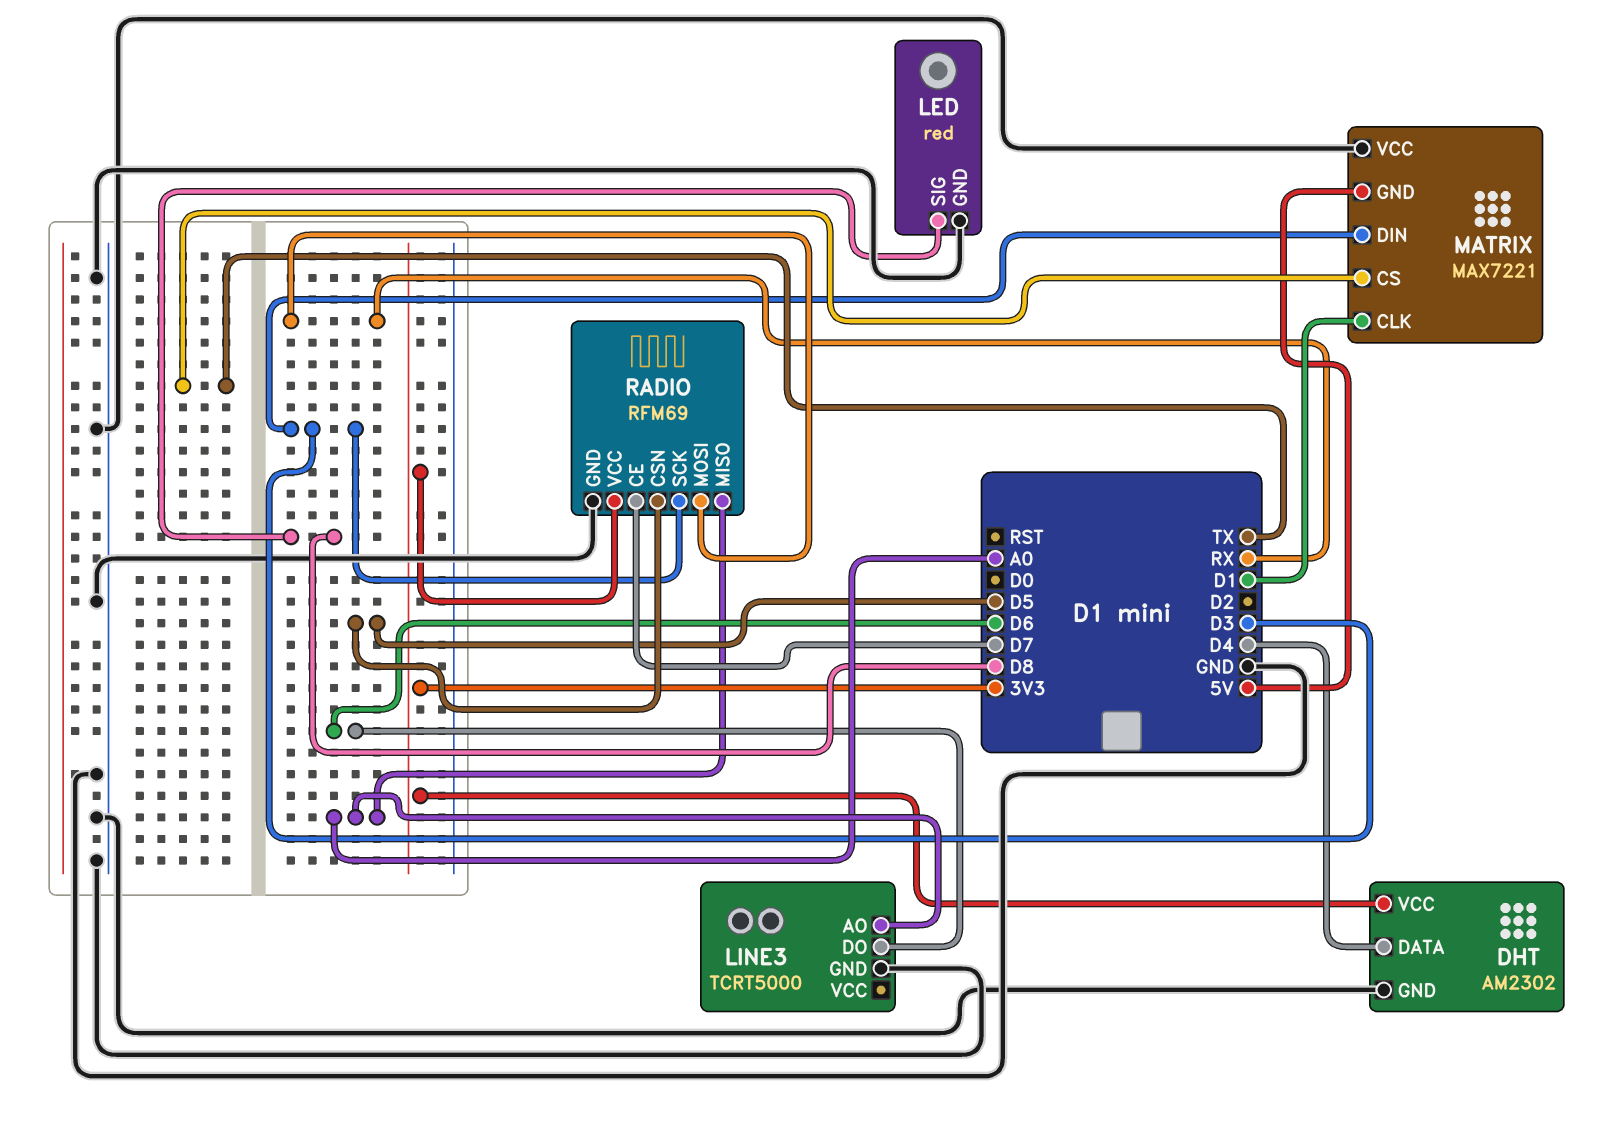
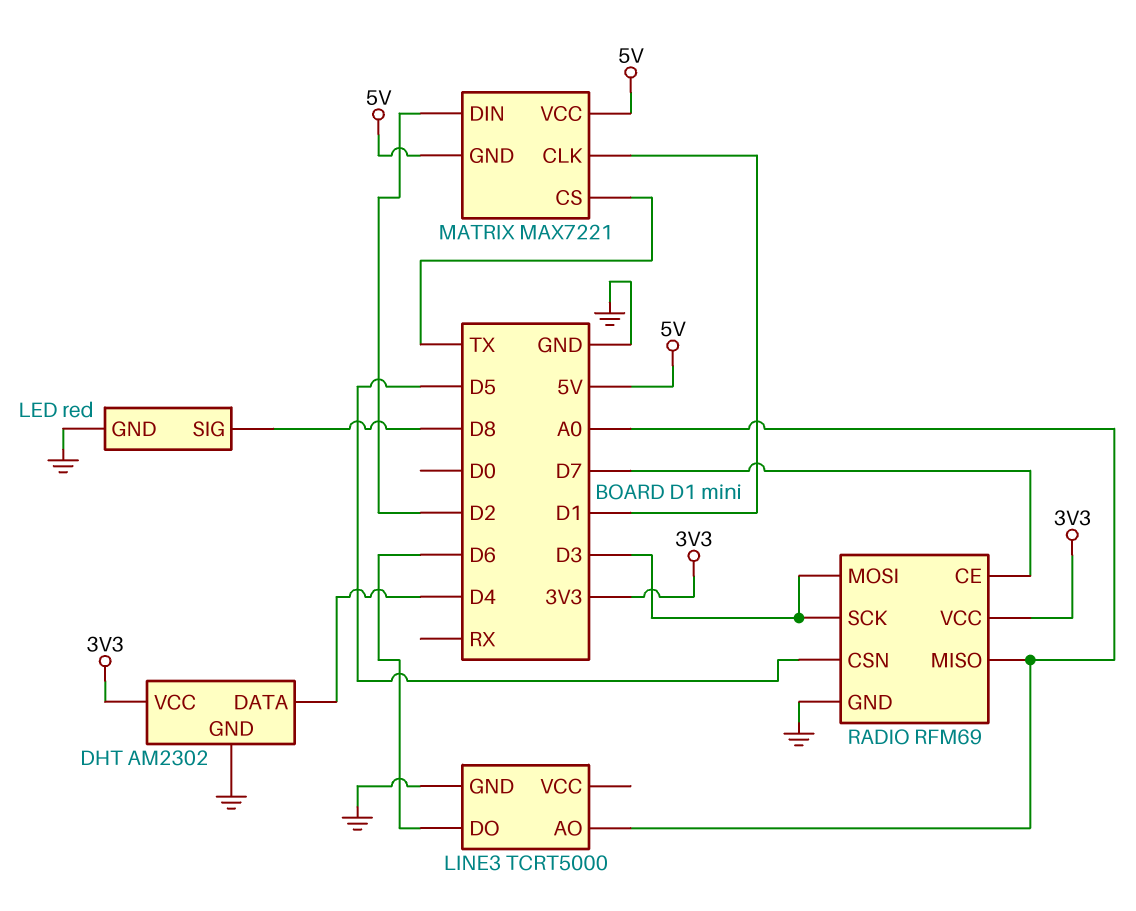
MATRIX pin DIN: D3 -> D2
MATRIX pin VCC: GND -> 5V
RADIO pin MOSI: RX -> D3

